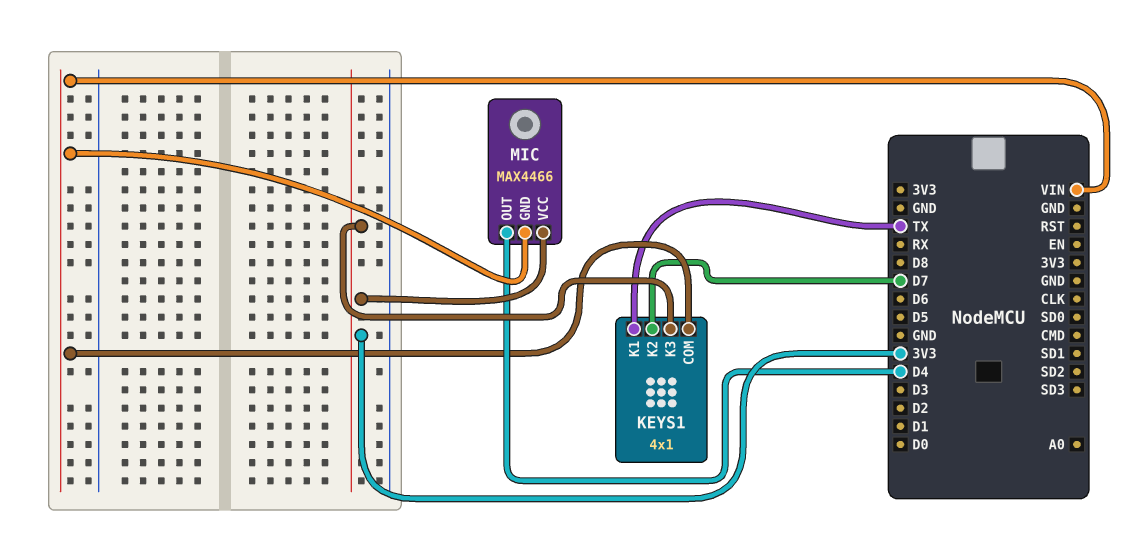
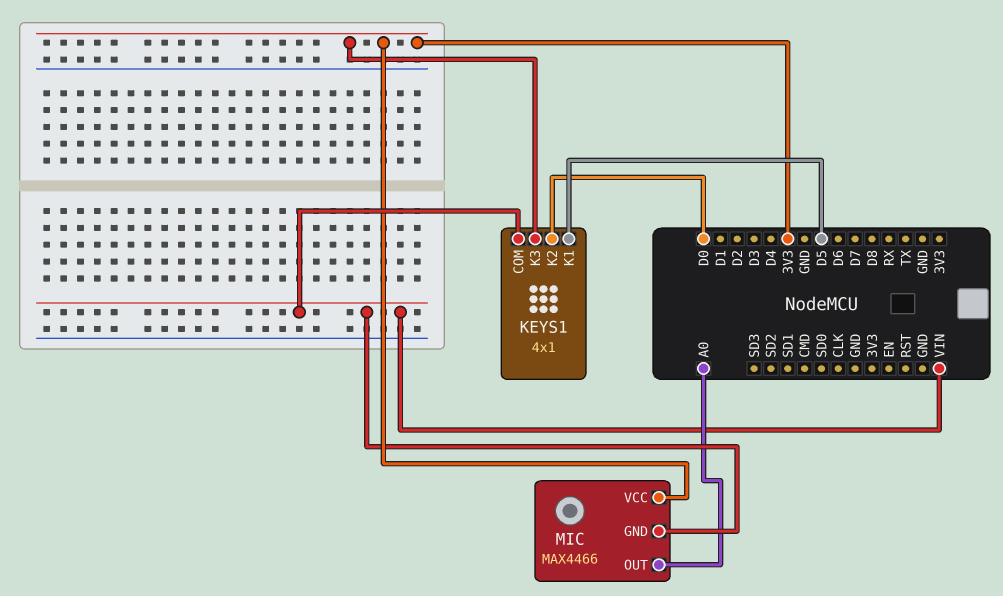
KEYS1 pin K1: TX -> D5
KEYS1 pin K2: D7 -> D0
MIC pin OUT: D4 -> A0

